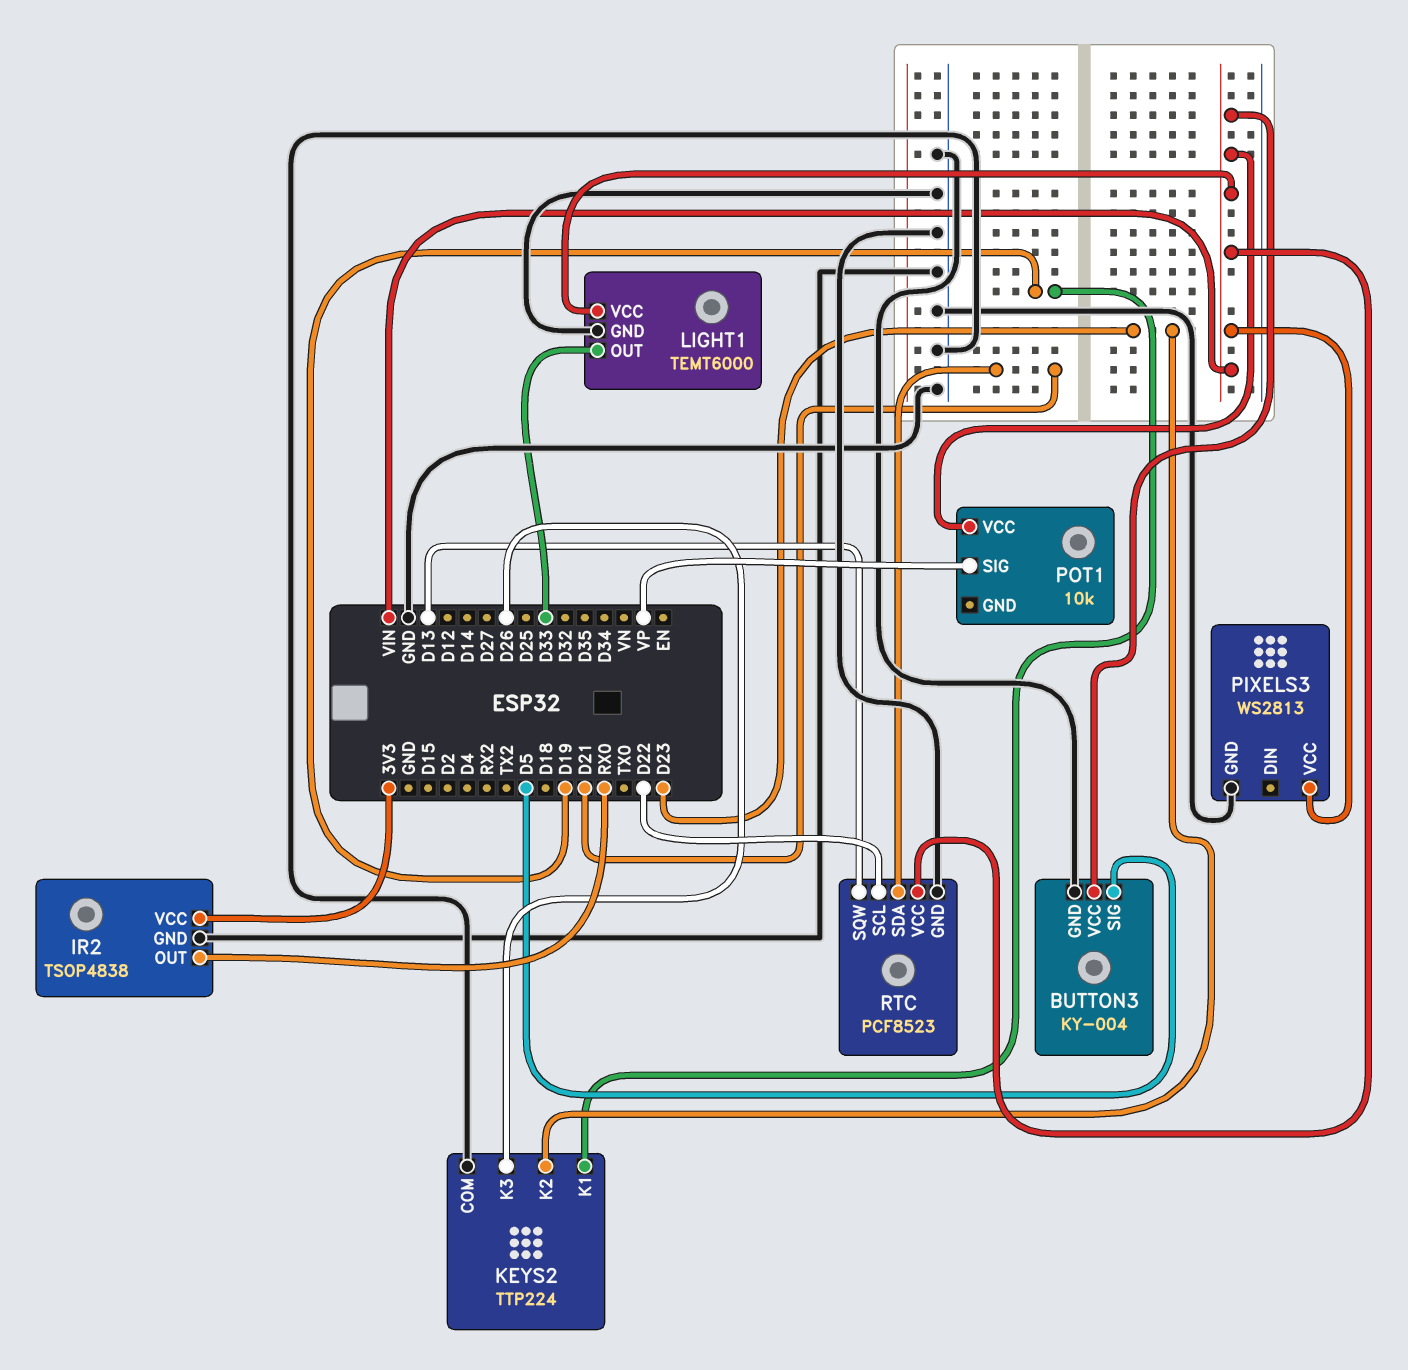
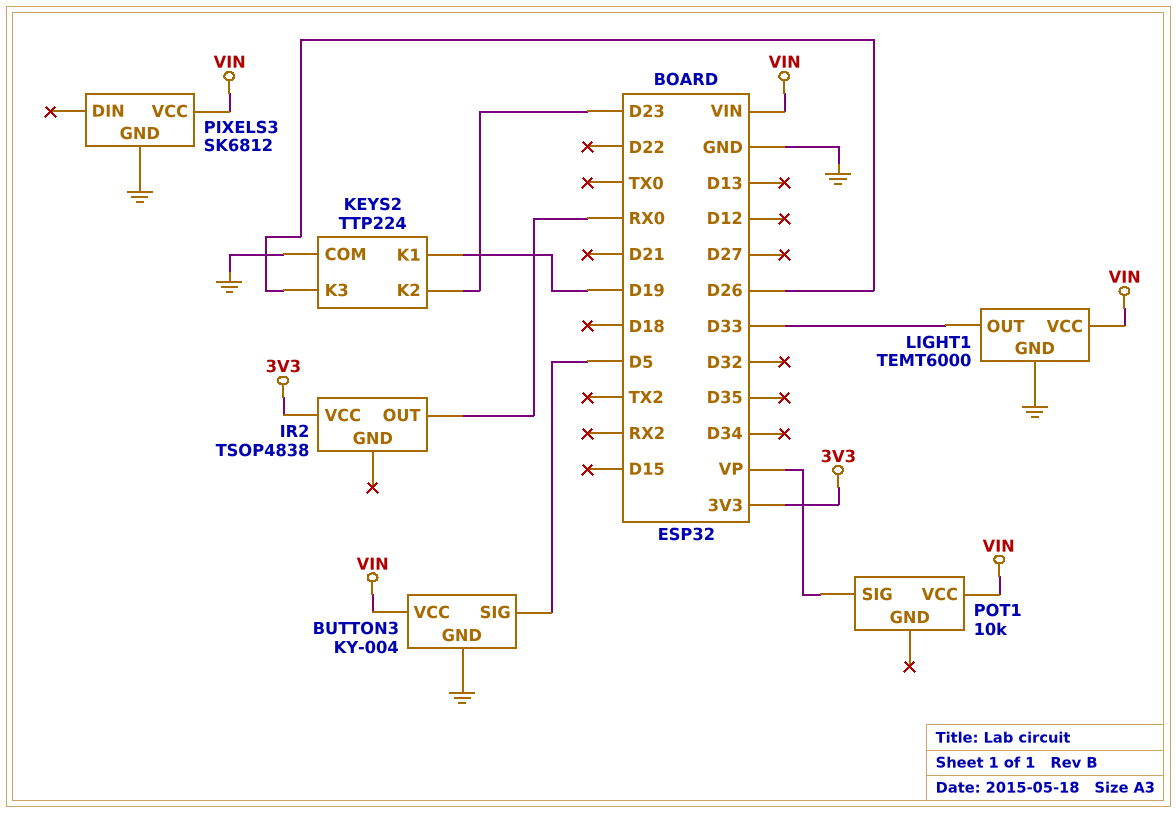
IR2 pin GND: GND -> none
PIXELS3: WS2813 -> SK6812
RTC: PCF8523 -> none
RTC pin GND: GND -> none
RTC pin SCL: D22 -> none
RTC pin SDA: D21 -> none
RTC pin SQW: D13 -> none
RTC pin VCC: VIN -> none

